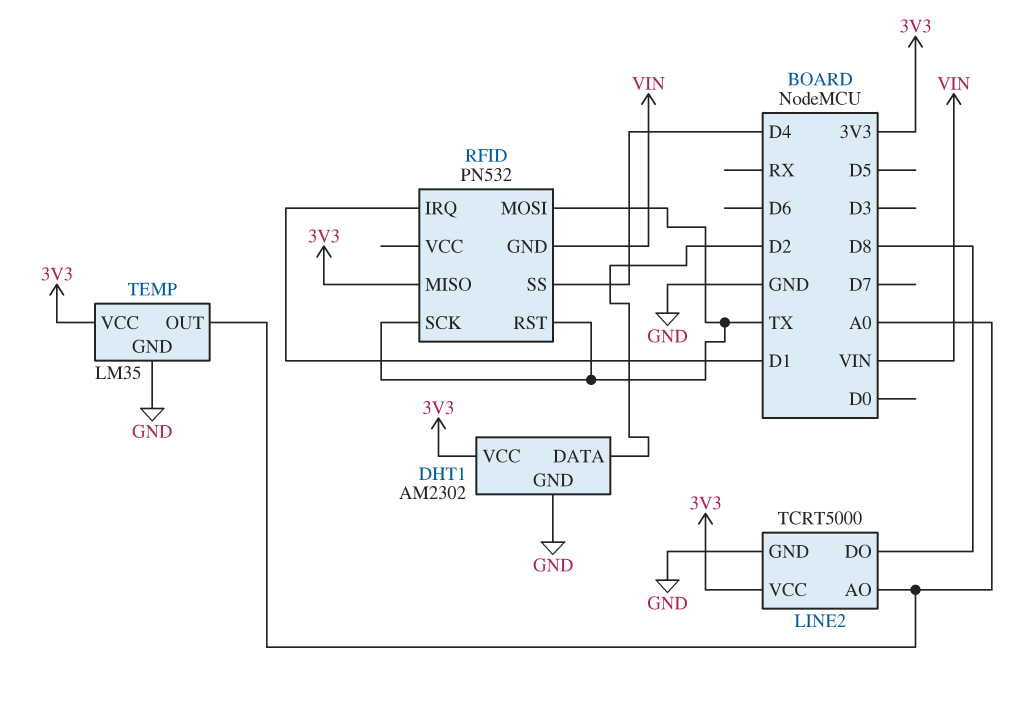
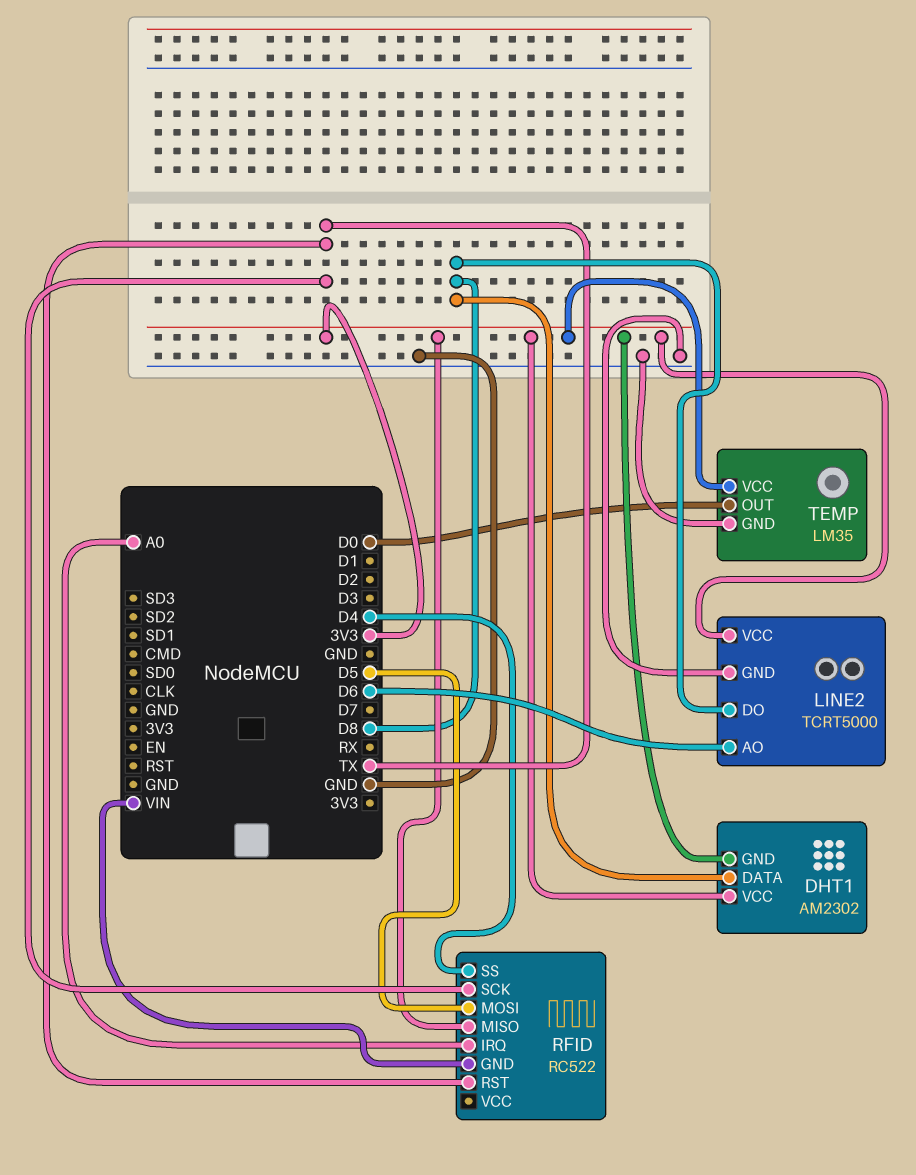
DHT1 pin DATA: D2 -> D8
DHT1 pin GND: GND -> 3V3
LINE2 pin AO: A0 -> D6
RFID: PN532 -> RC522
RFID pin IRQ: D1 -> A0
RFID pin MOSI: TX -> D5
TEMP pin OUT: A0 -> D0

